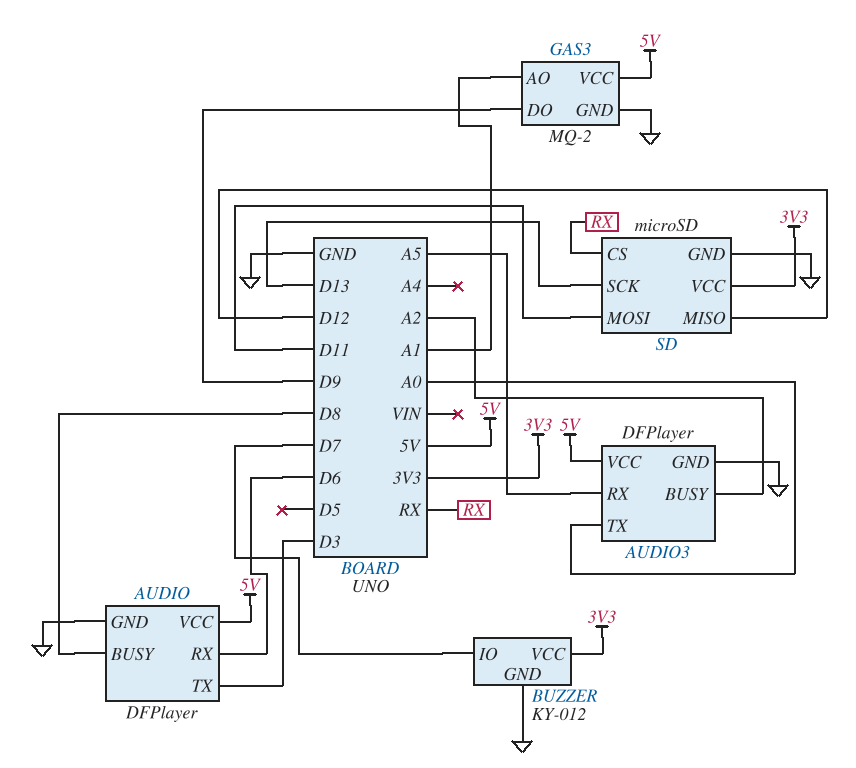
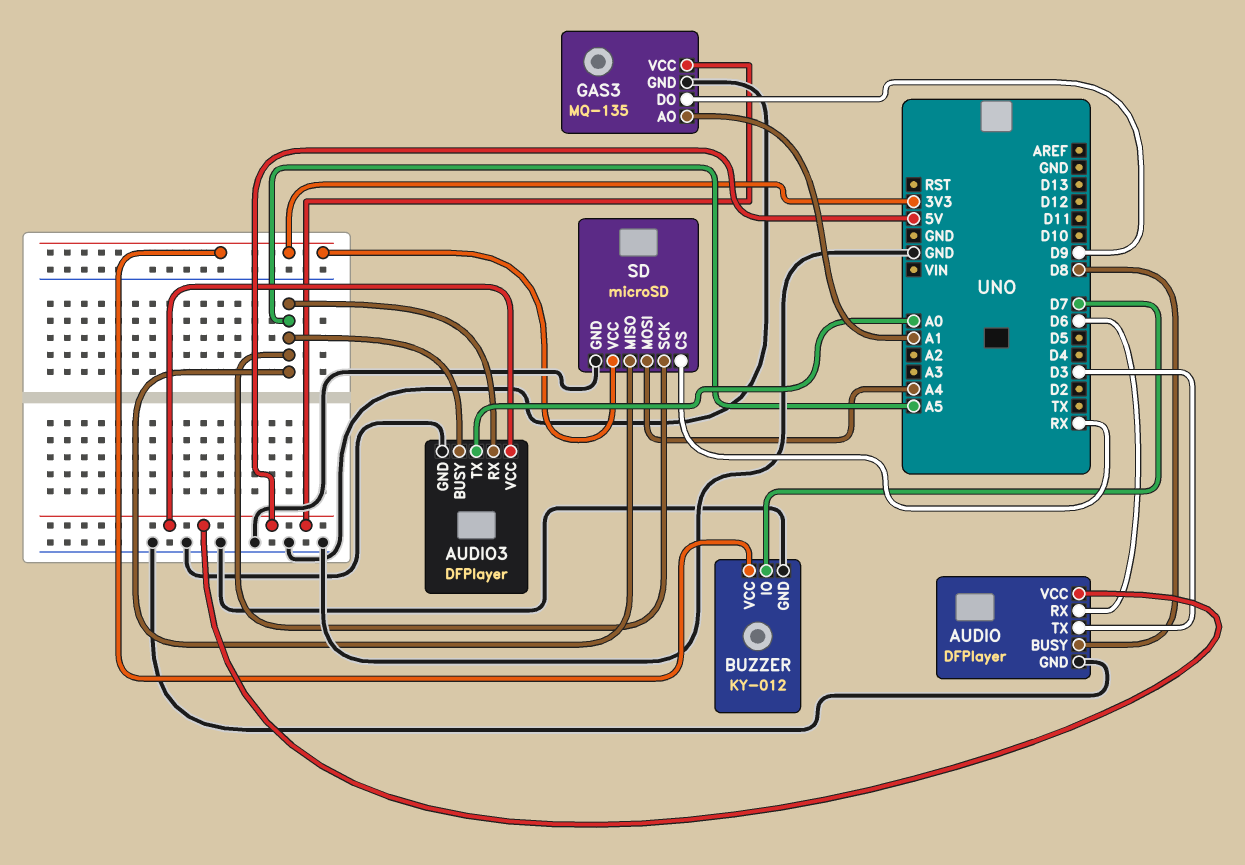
AUDIO3 pin BUSY: A2 -> A5
GAS3: MQ-2 -> MQ-135
SD pin MISO: D12 -> A5
SD pin MOSI: D11 -> A4
SD pin SCK: D13 -> A5

